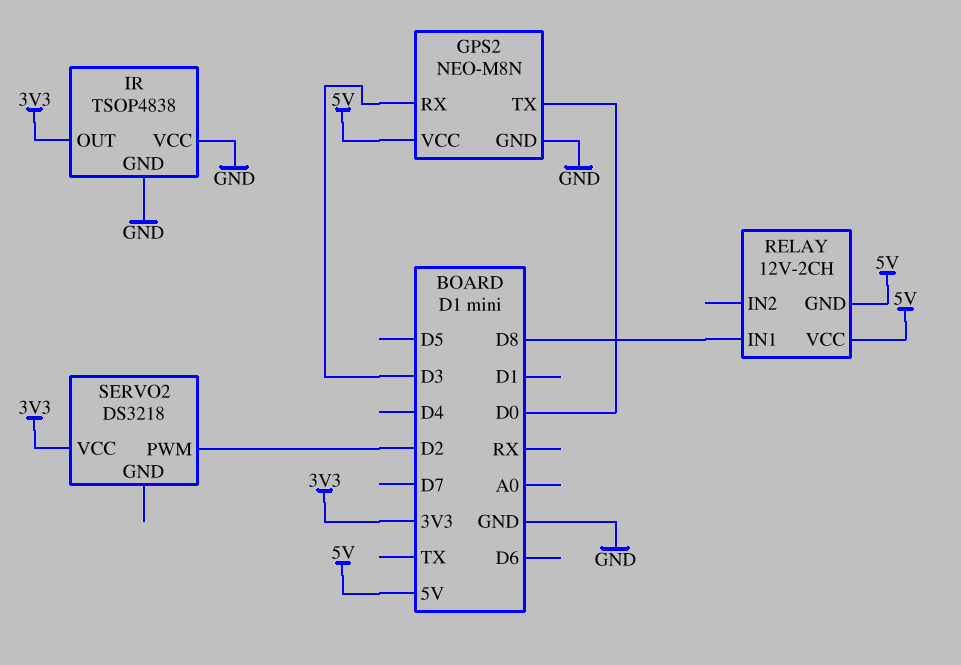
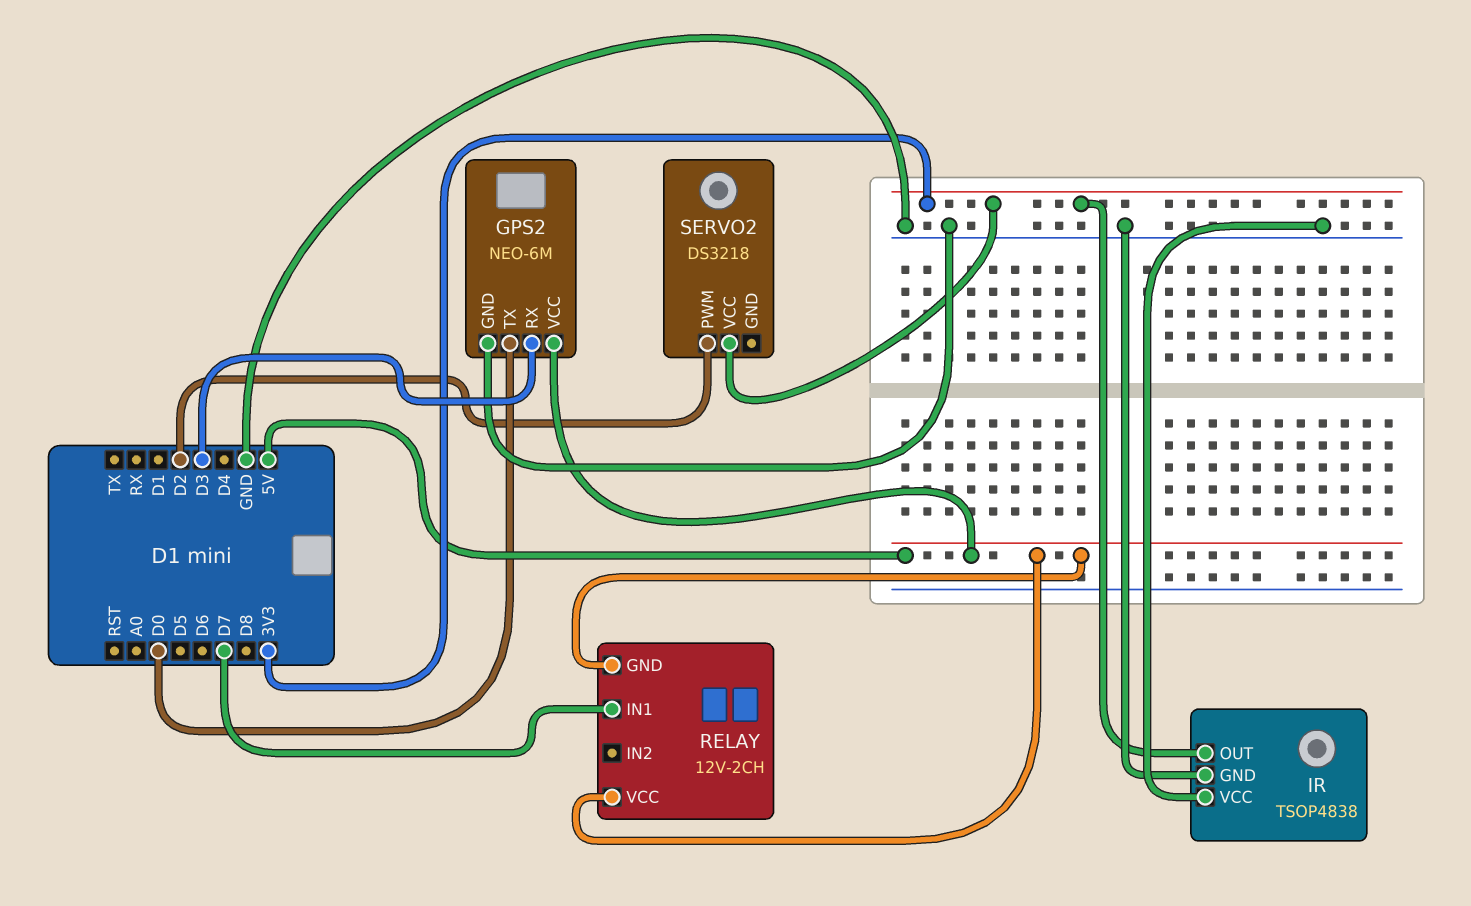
GPS2: NEO-M8N -> NEO-6M
RELAY pin IN1: D8 -> D7

